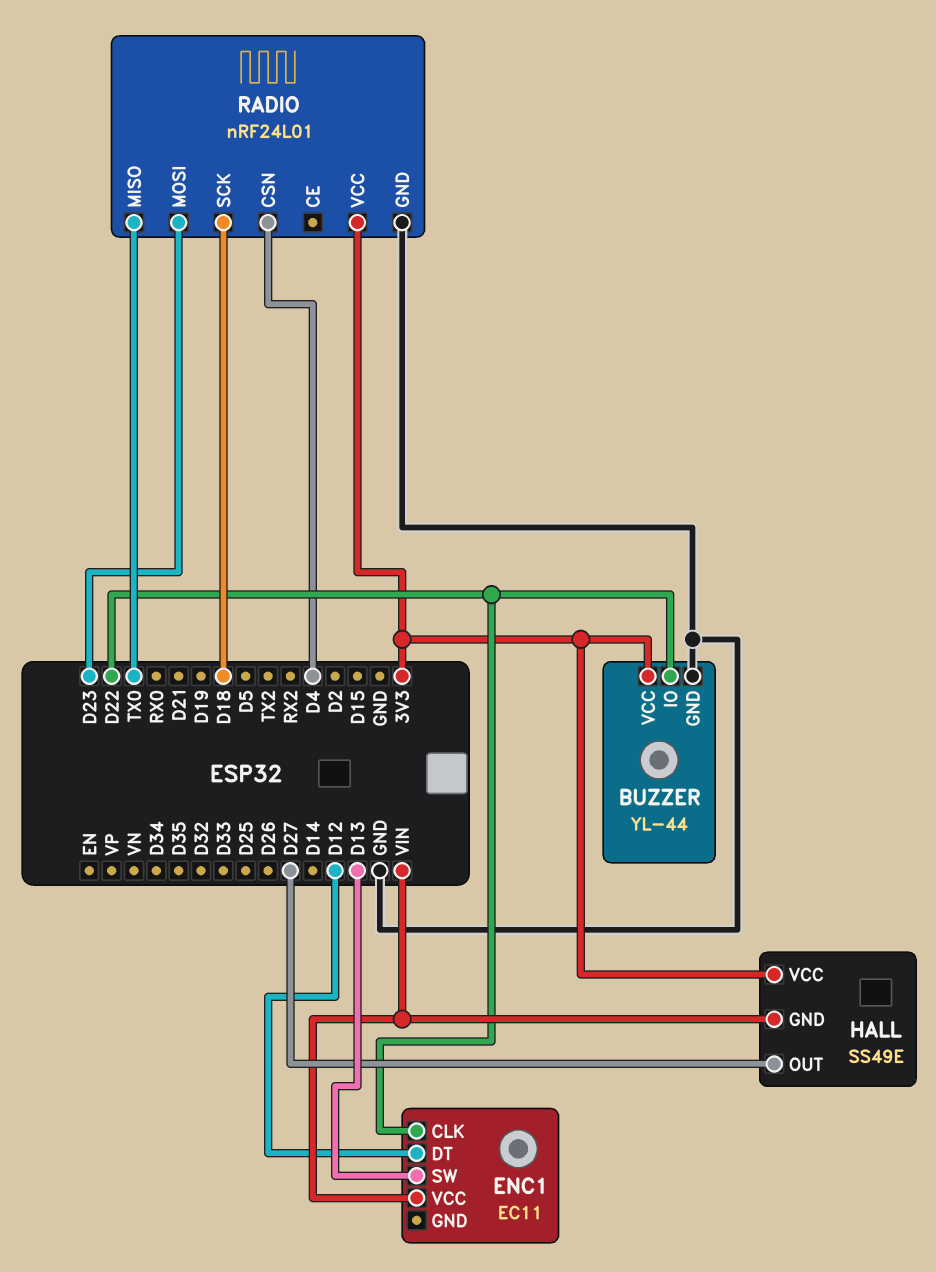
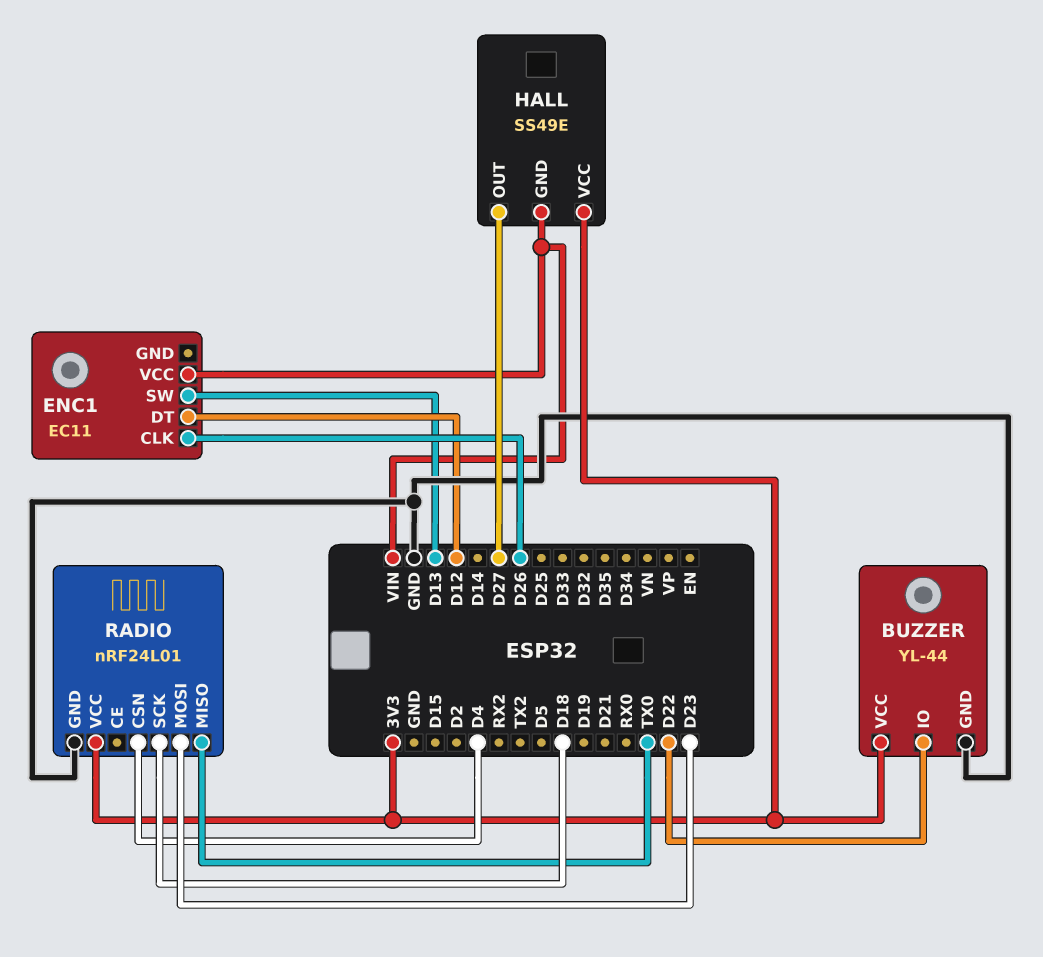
ENC1 pin CLK: D22 -> D26

